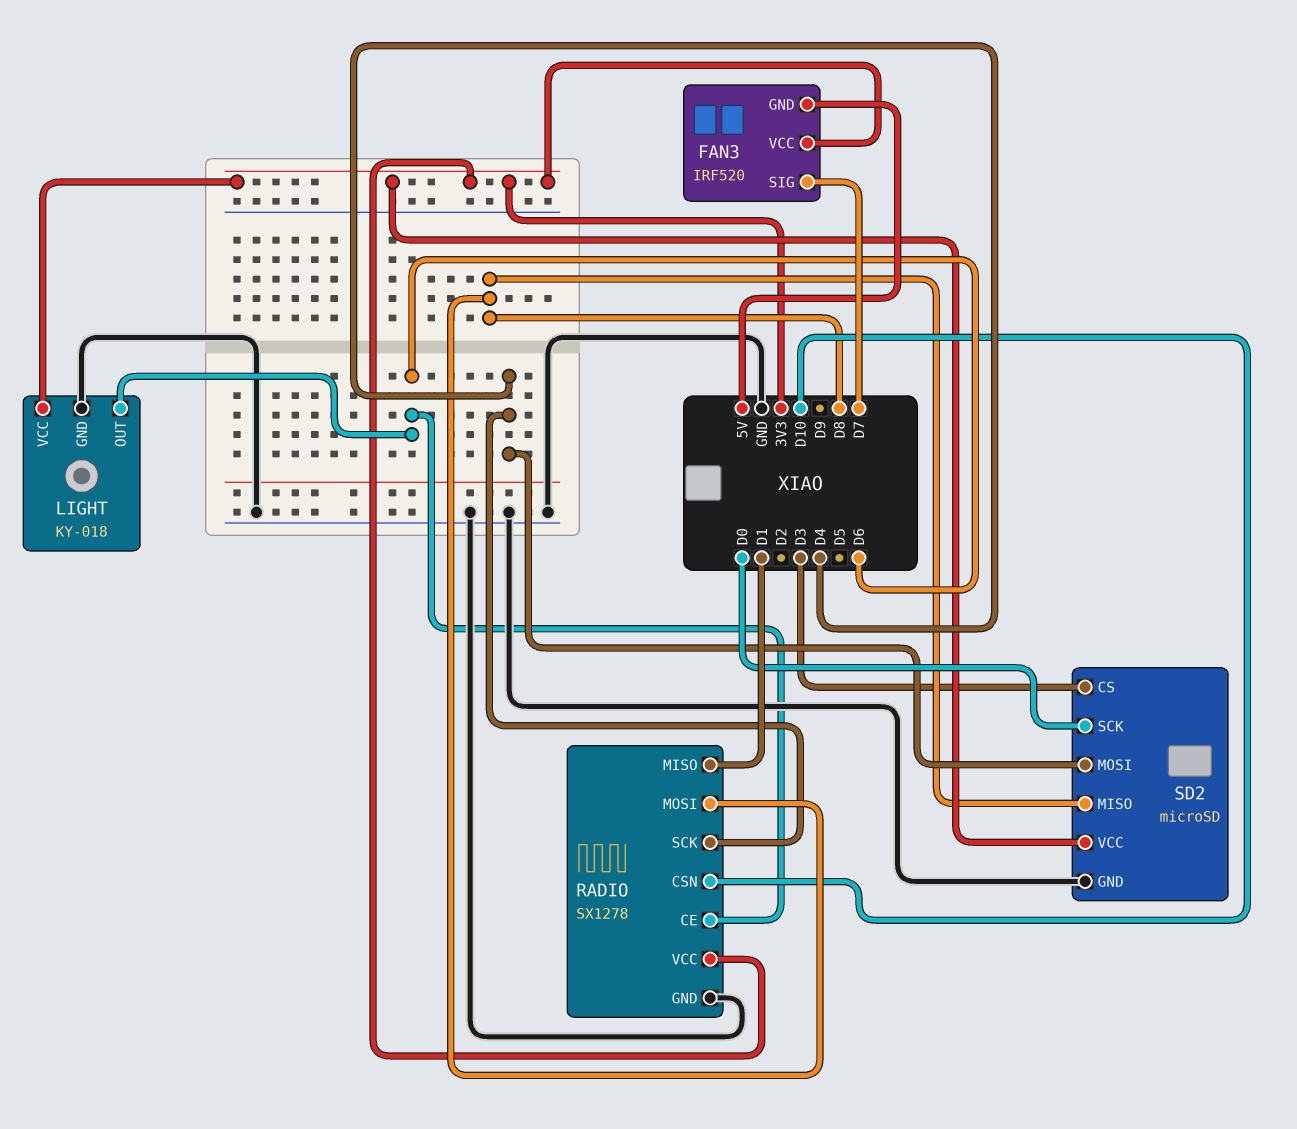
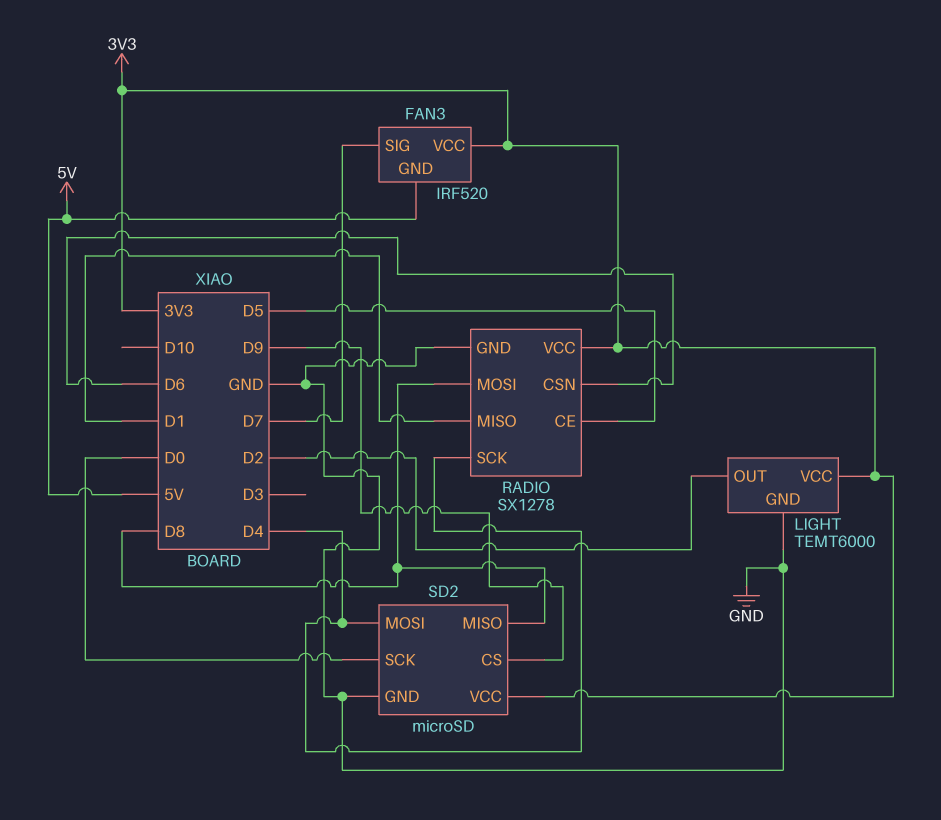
LIGHT: KY-018 -> TEMT6000
LIGHT pin OUT: D6 -> D2
RADIO pin CE: D6 -> D5
RADIO pin CSN: D10 -> D6
SD2 pin CS: D3 -> D9

